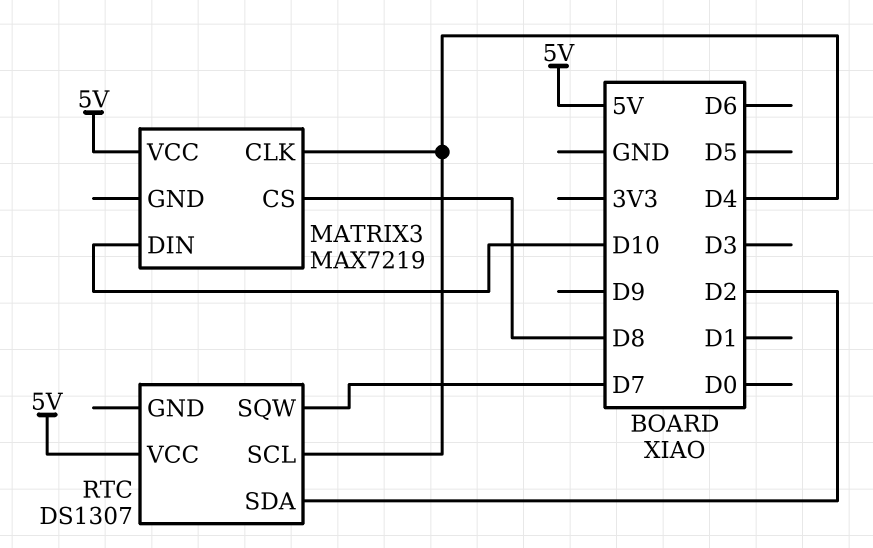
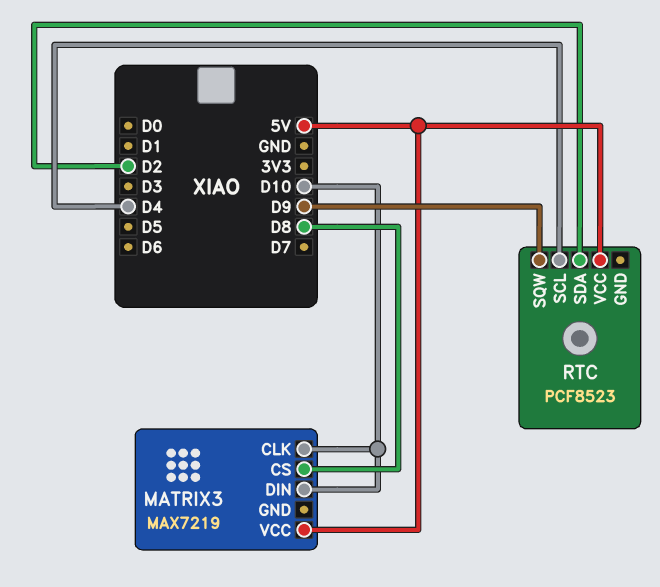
MATRIX3 pin CLK: D4 -> D10
RTC: DS1307 -> PCF8523
RTC pin SQW: D7 -> D9

